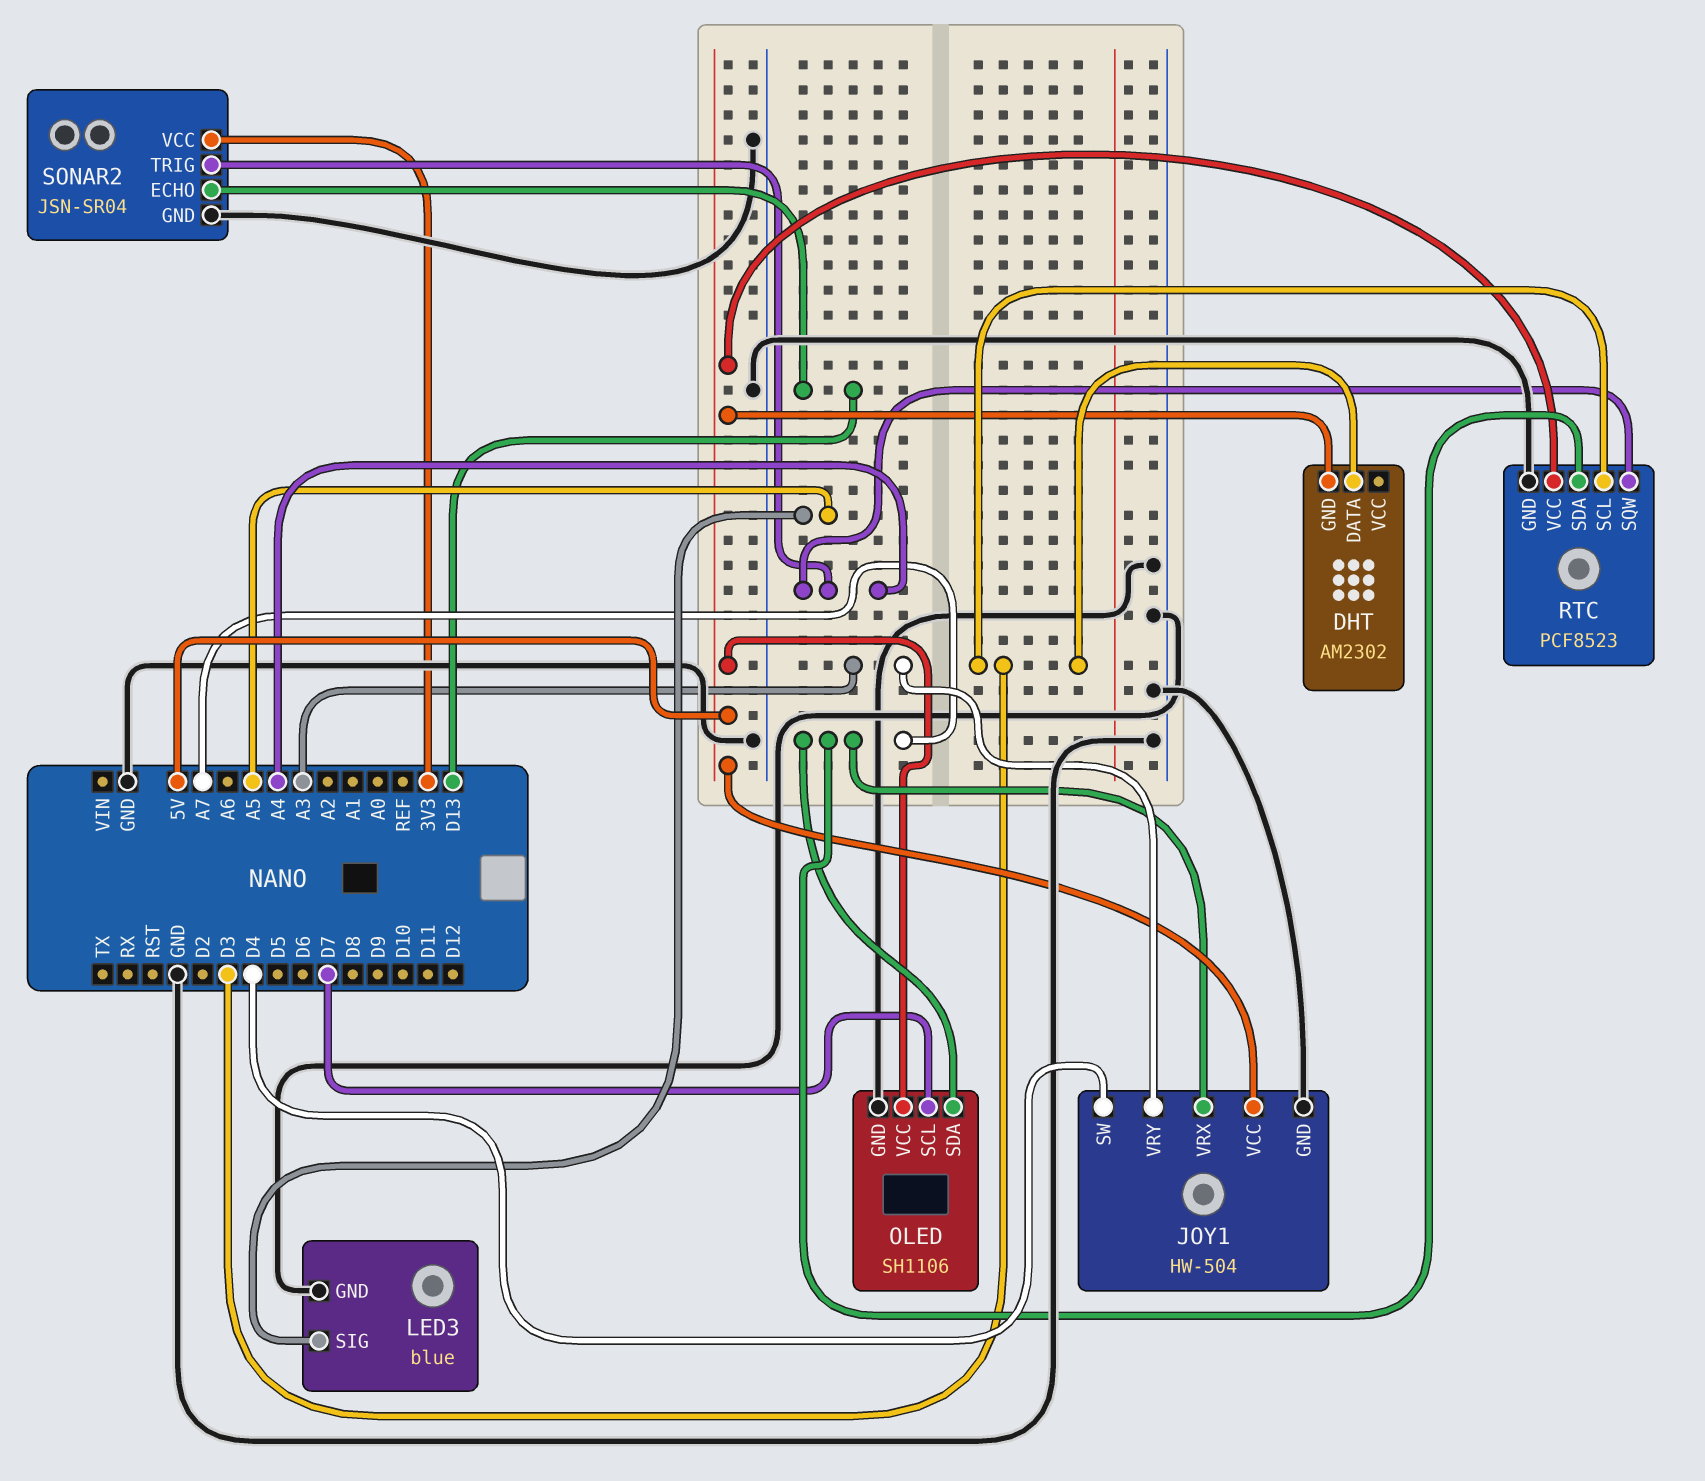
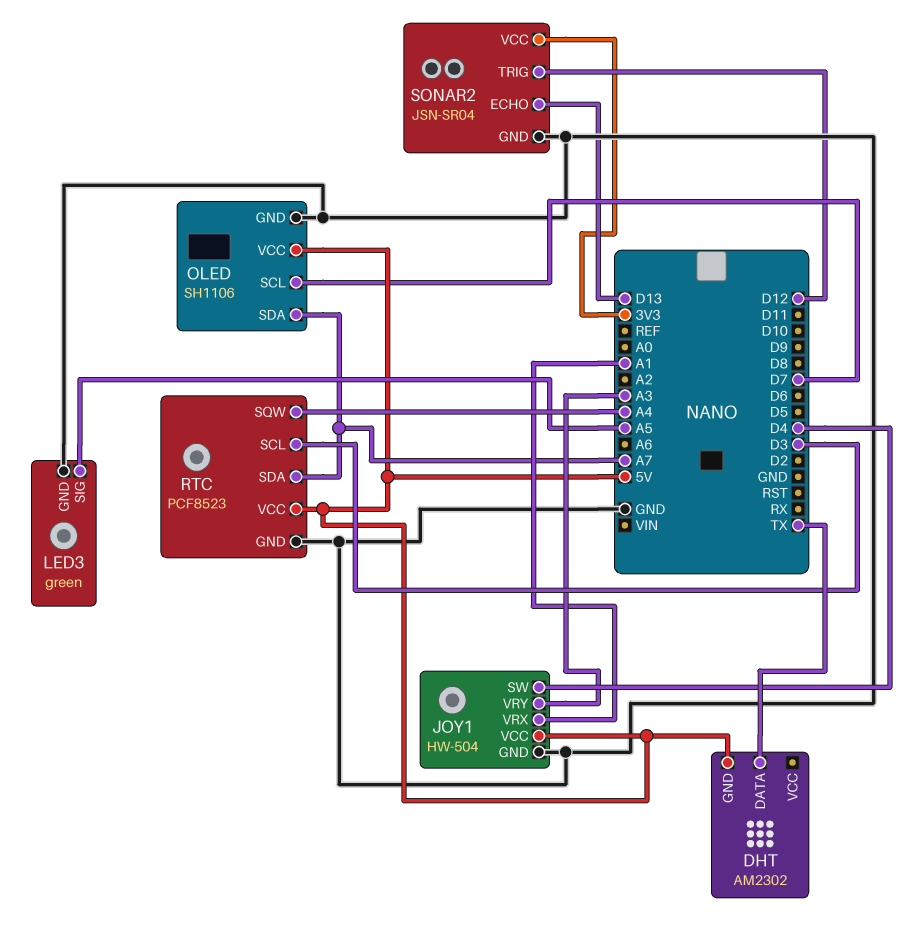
DHT pin DATA: D3 -> TX
JOY1 pin VRX: A7 -> A1
LED3: blue -> green
SONAR2 pin TRIG: A4 -> D12

